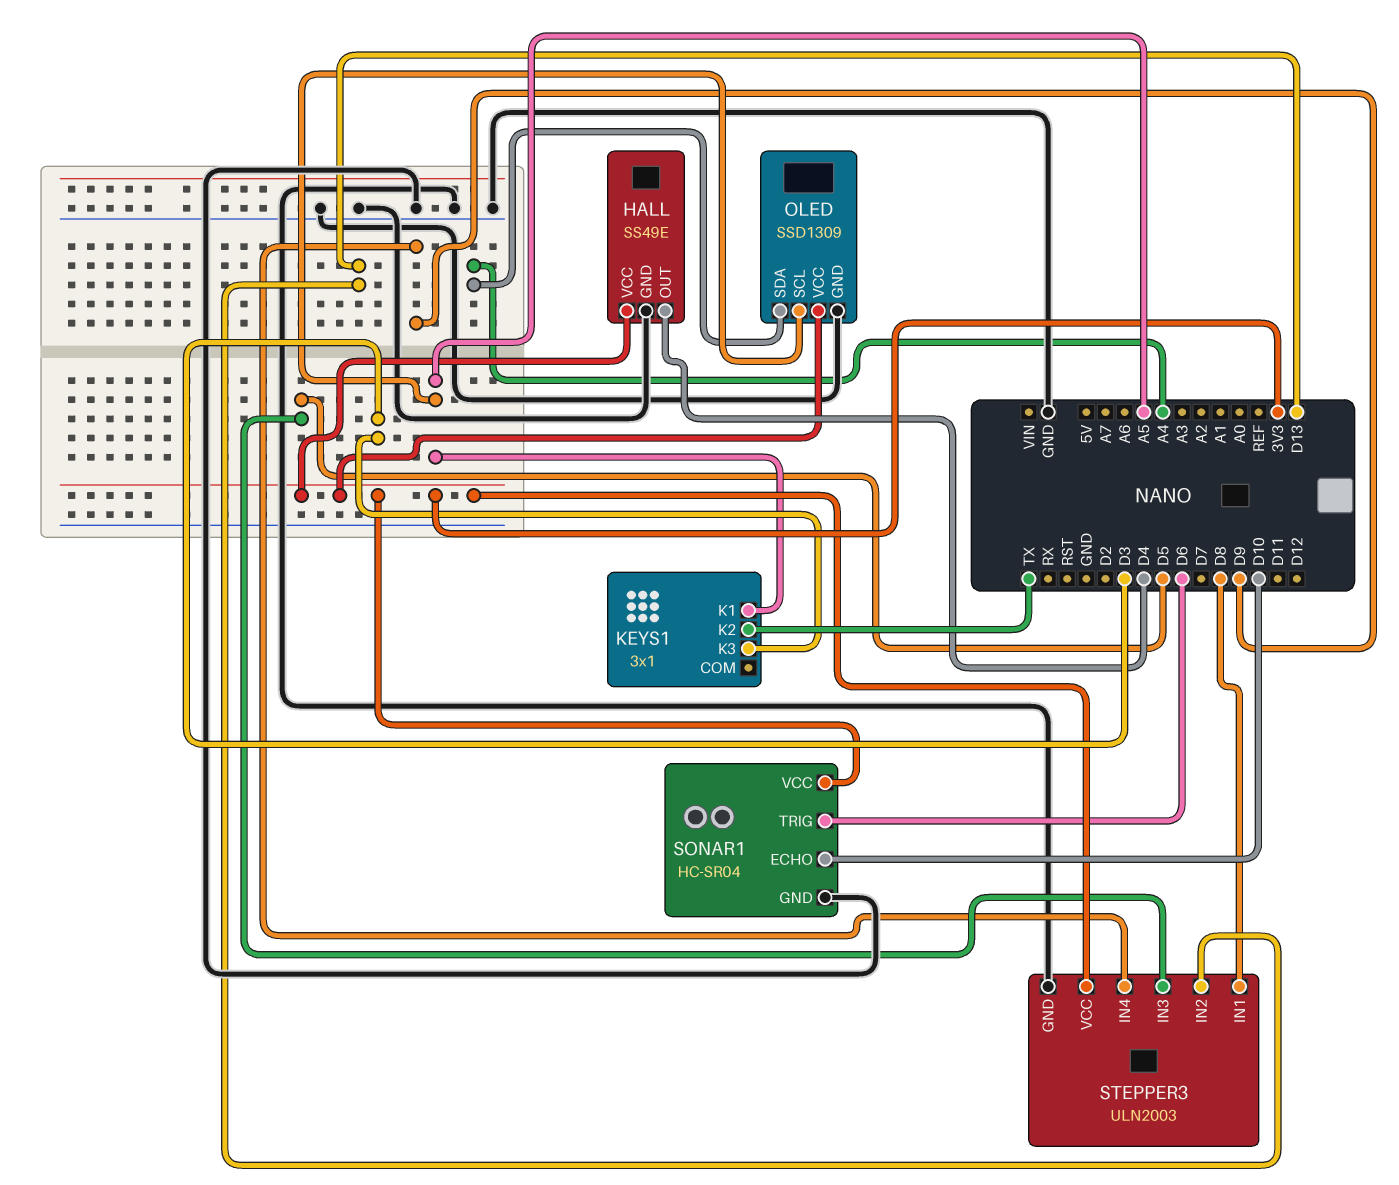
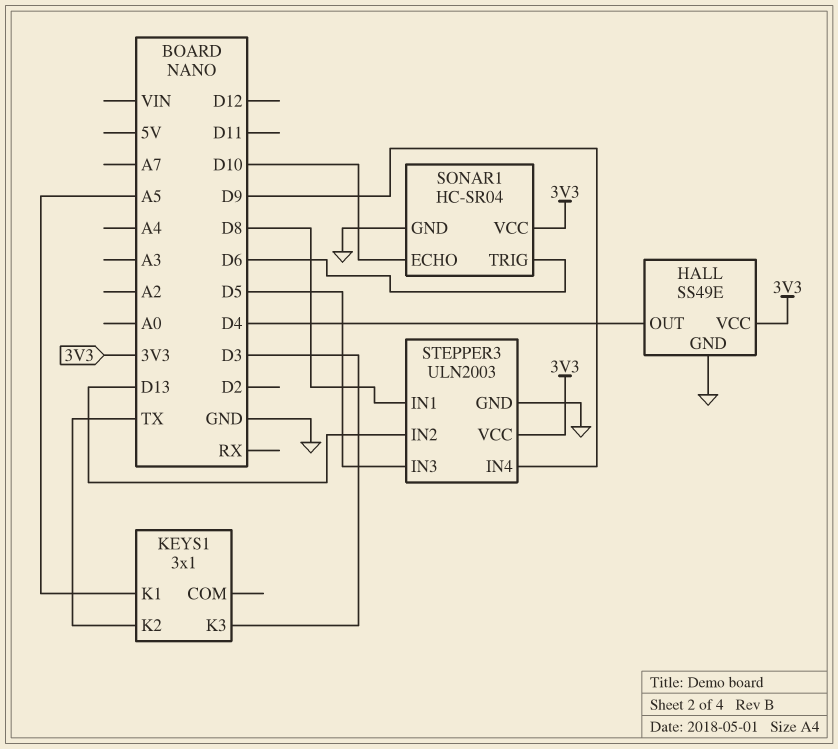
OLED: SSD1309 -> none
OLED pin GND: GND -> none
OLED pin SCL: A5 -> none
OLED pin SDA: A4 -> none
OLED pin VCC: 3V3 -> none

